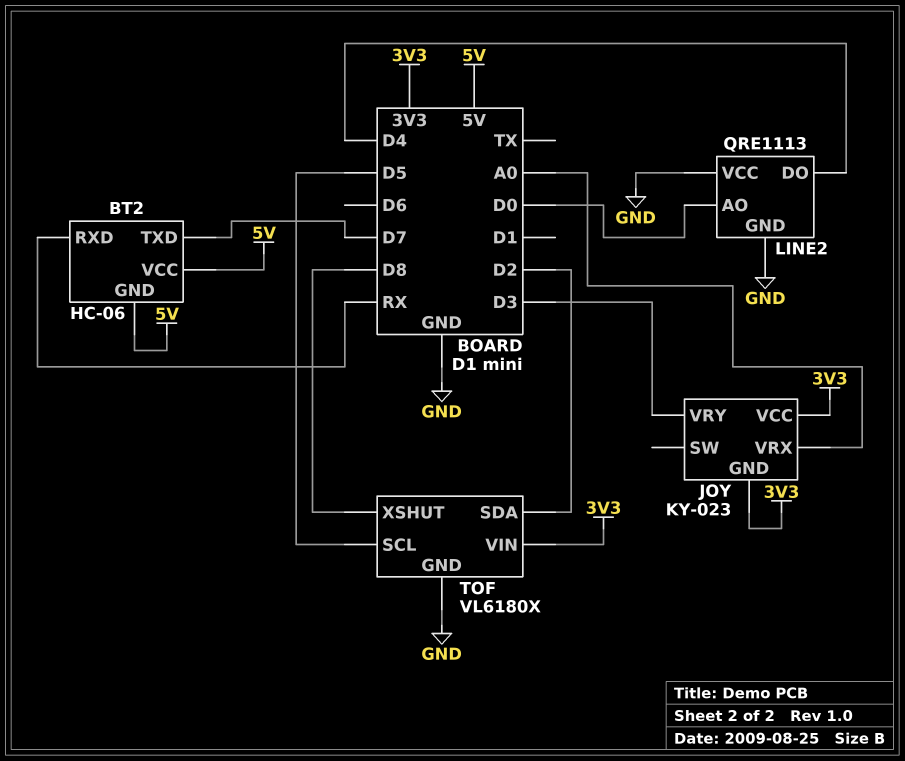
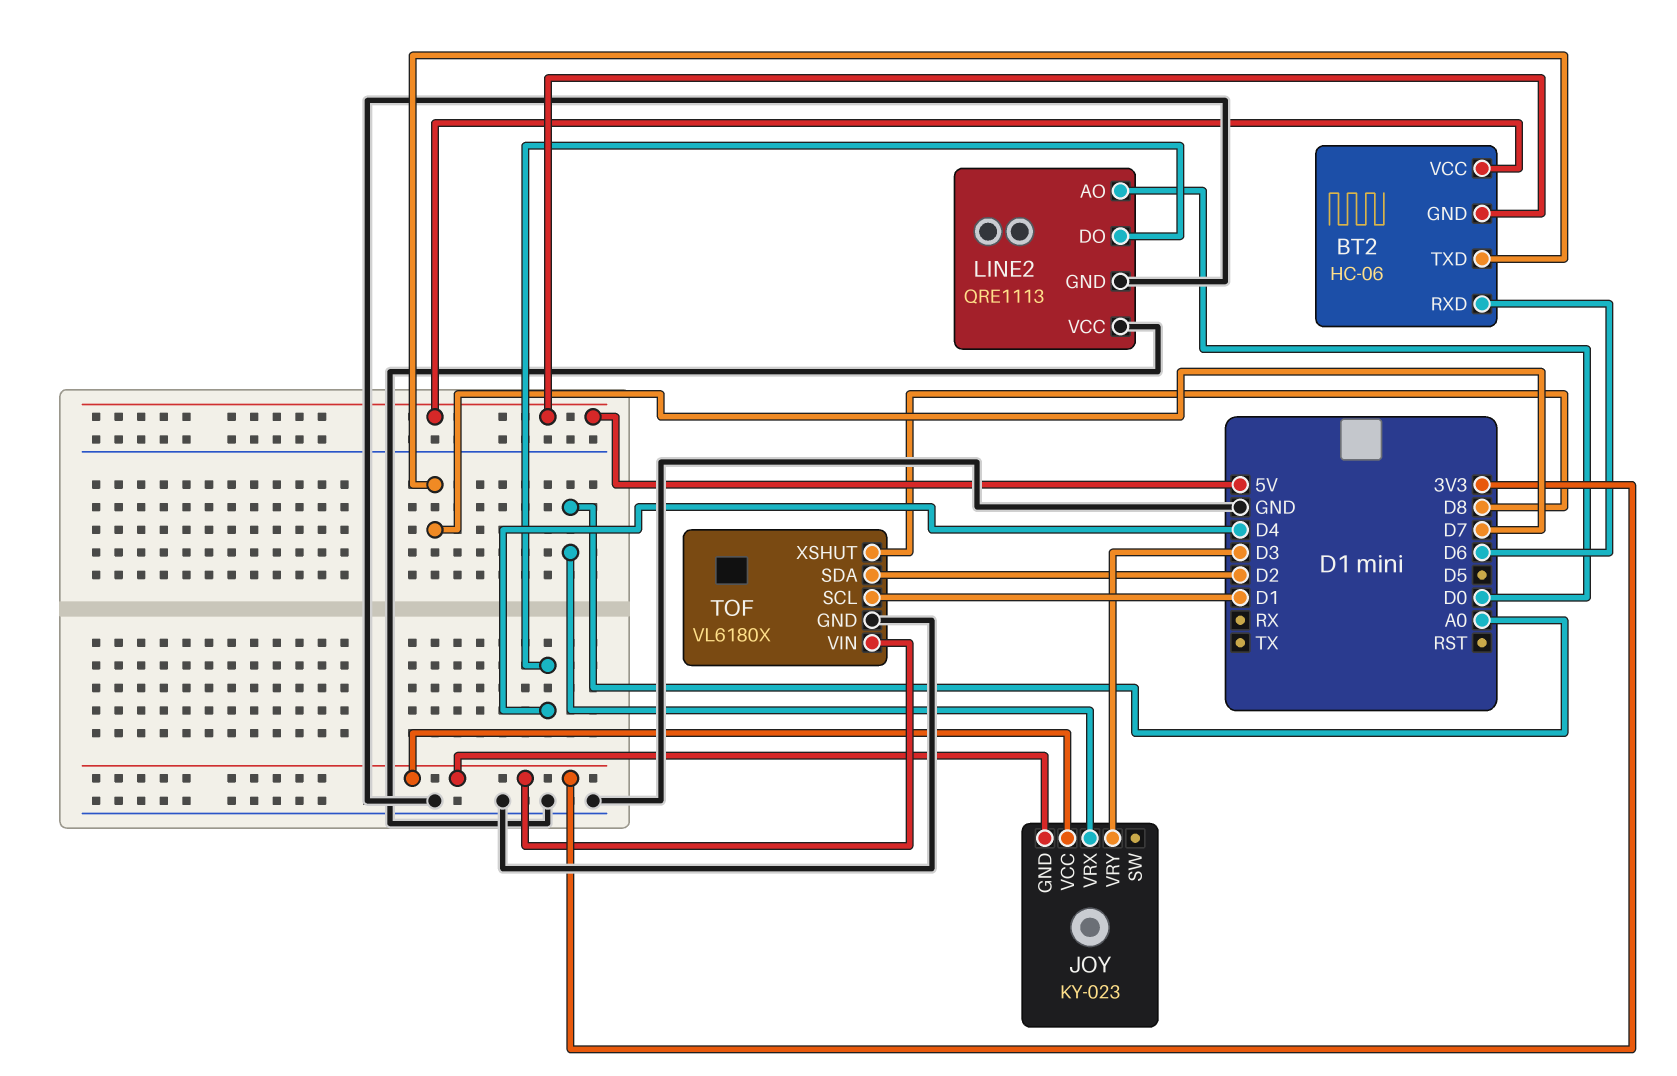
BT2 pin RXD: RX -> D6
TOF pin SCL: D5 -> D1

